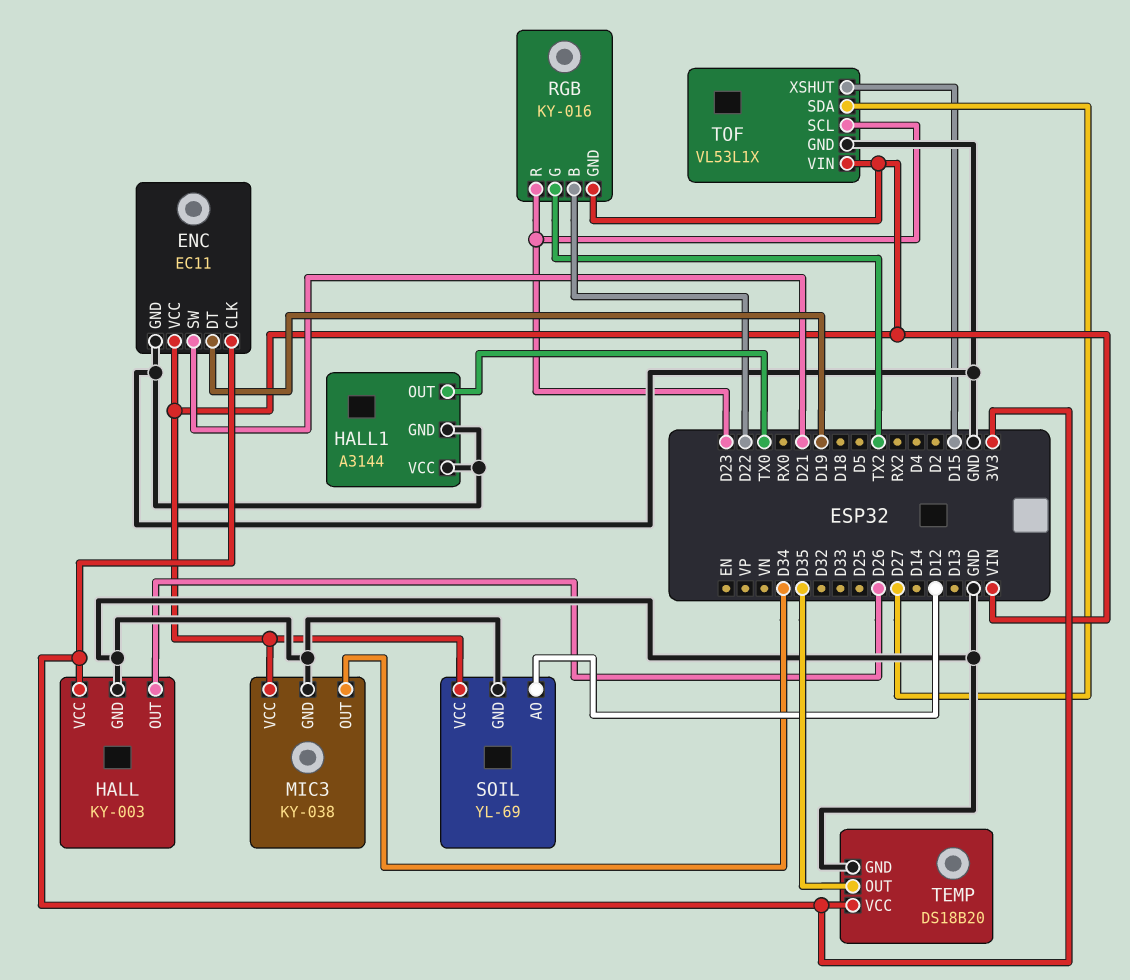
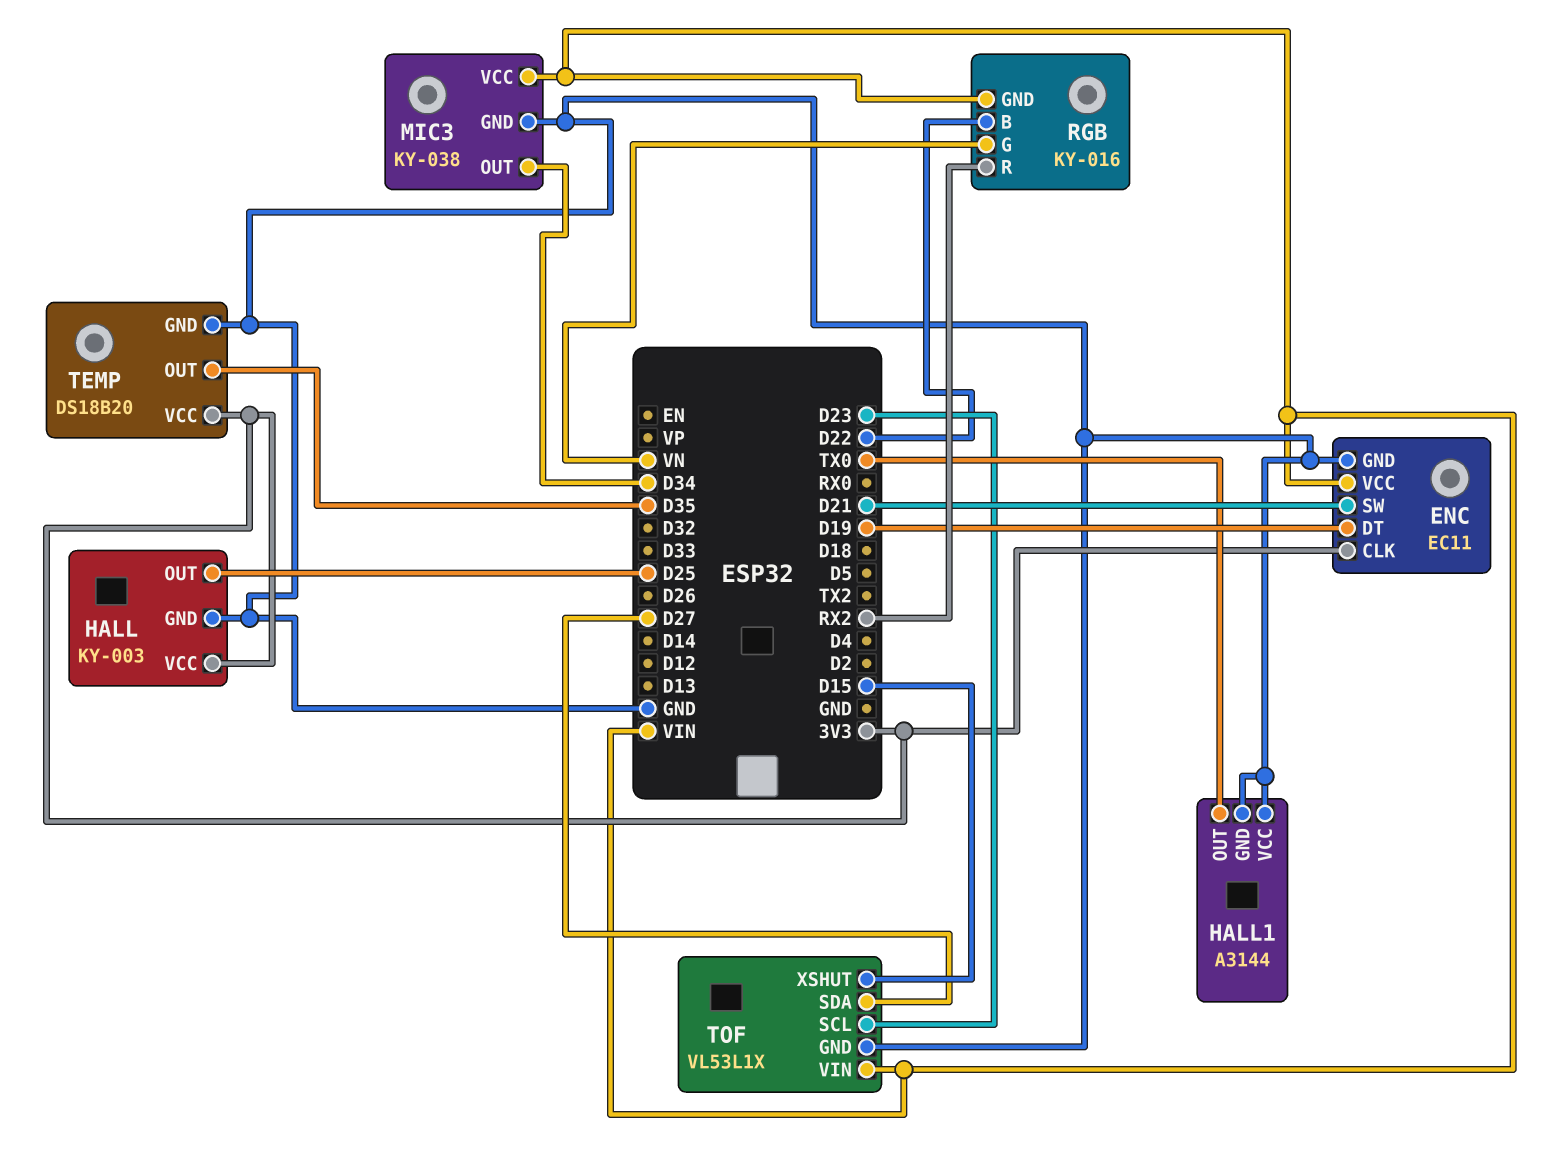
HALL pin OUT: D26 -> D25
RGB pin G: TX2 -> VN
RGB pin R: D23 -> RX2
SOIL: YL-69 -> none
SOIL pin AO: D12 -> none
SOIL pin GND: GND -> none
SOIL pin VCC: VIN -> none

